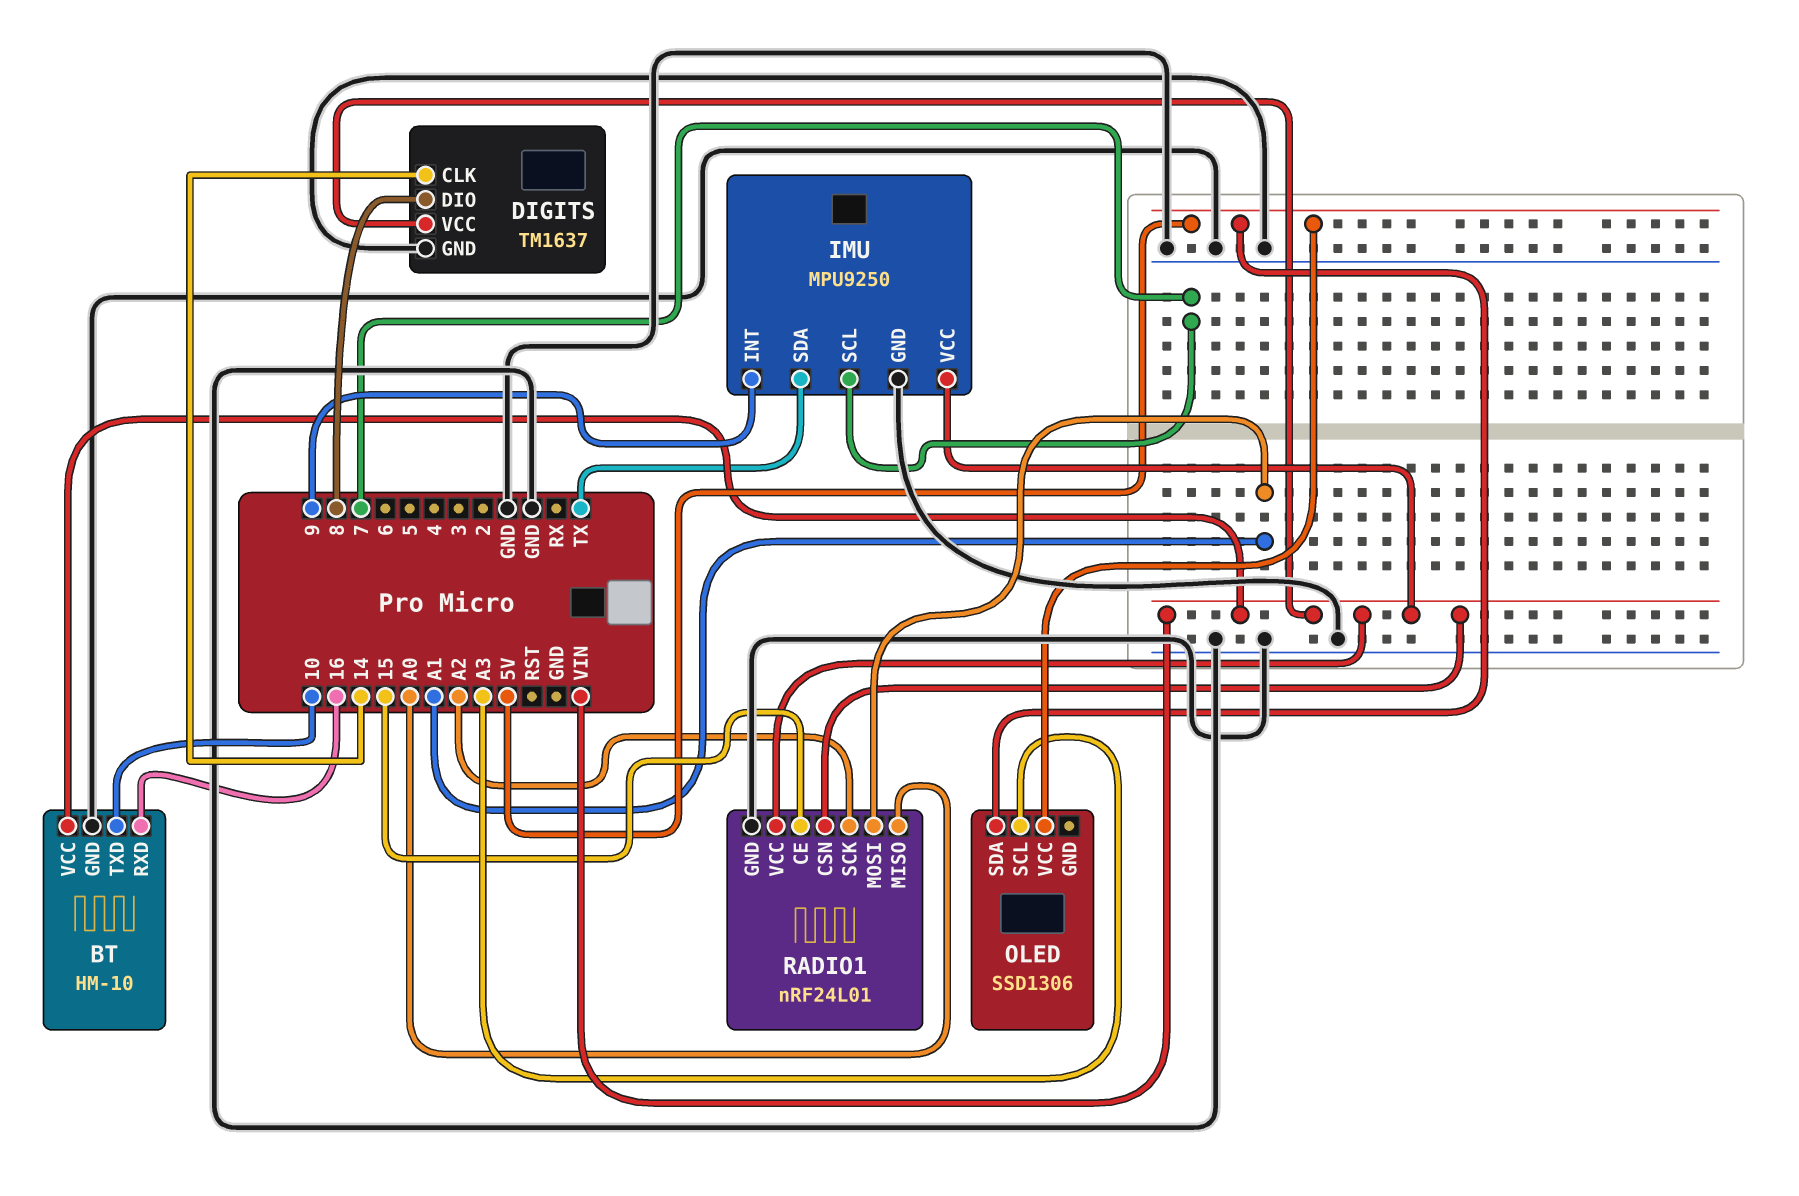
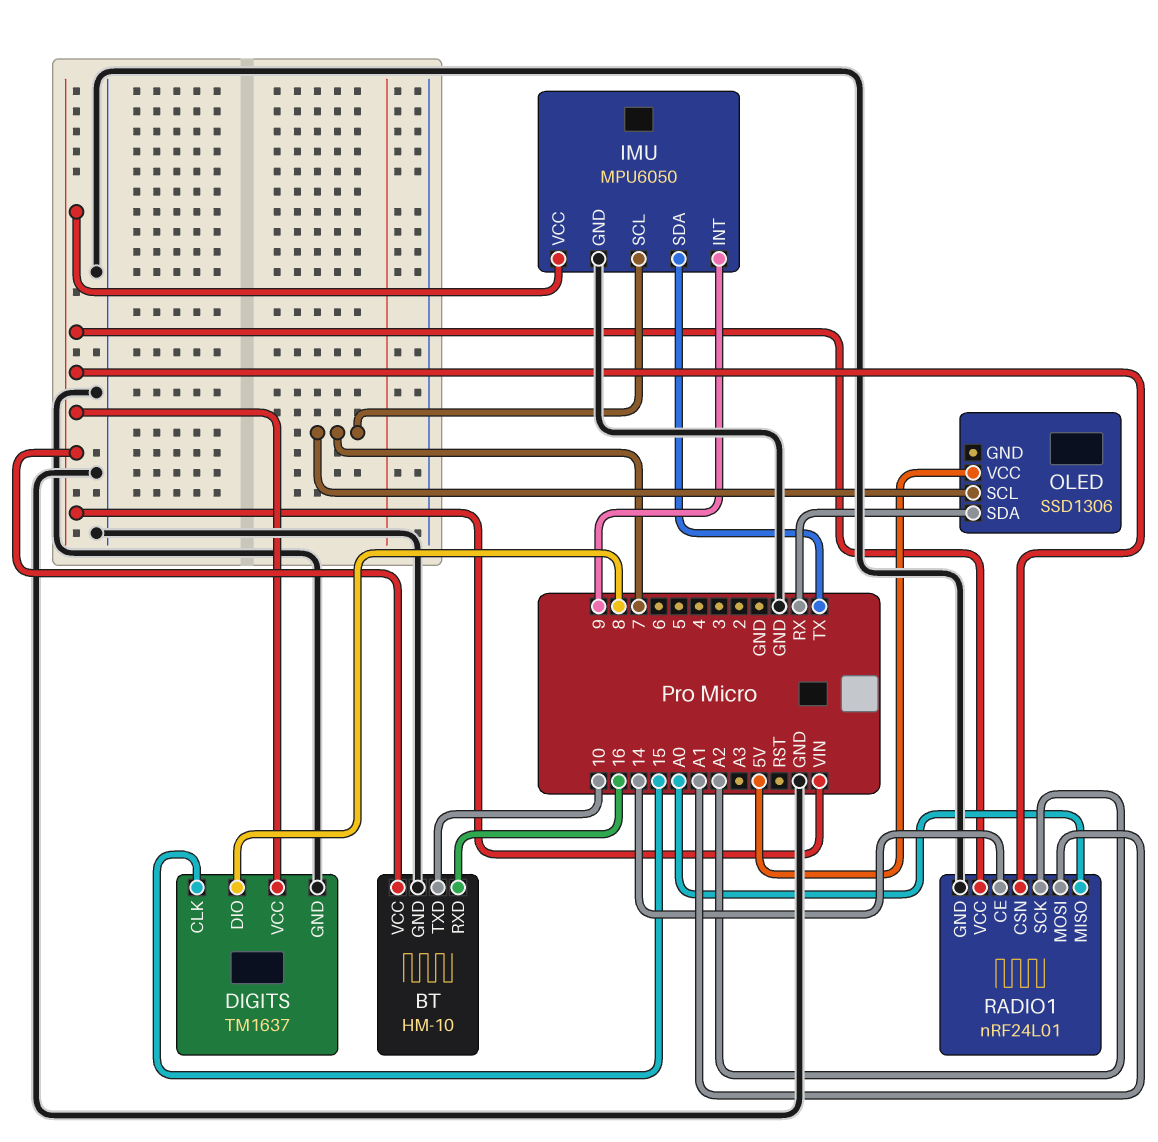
DIGITS pin CLK: 14 -> 15
IMU: MPU9250 -> MPU6050
OLED pin SCL: A3 -> 7
OLED pin SDA: 5V -> RX
RADIO1 pin CE: 15 -> 14

